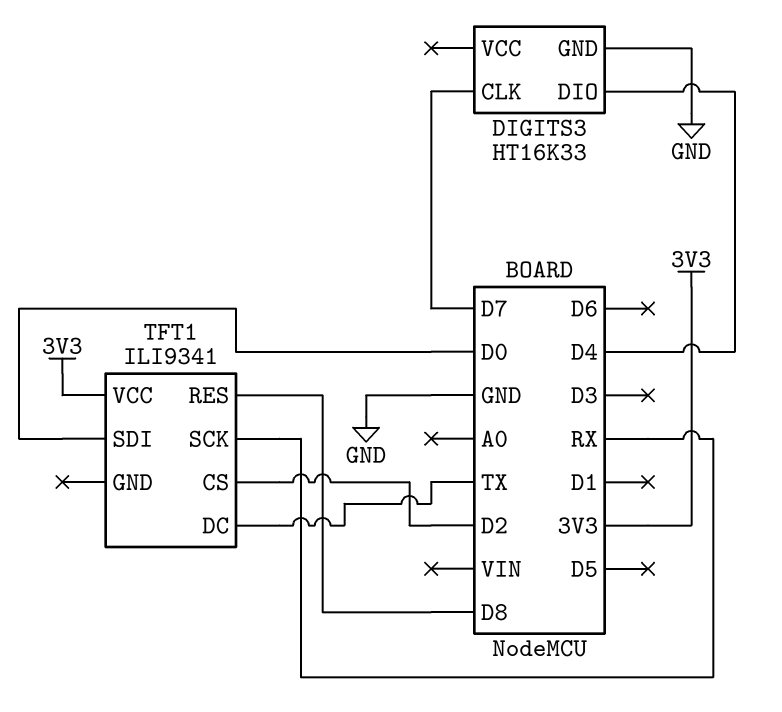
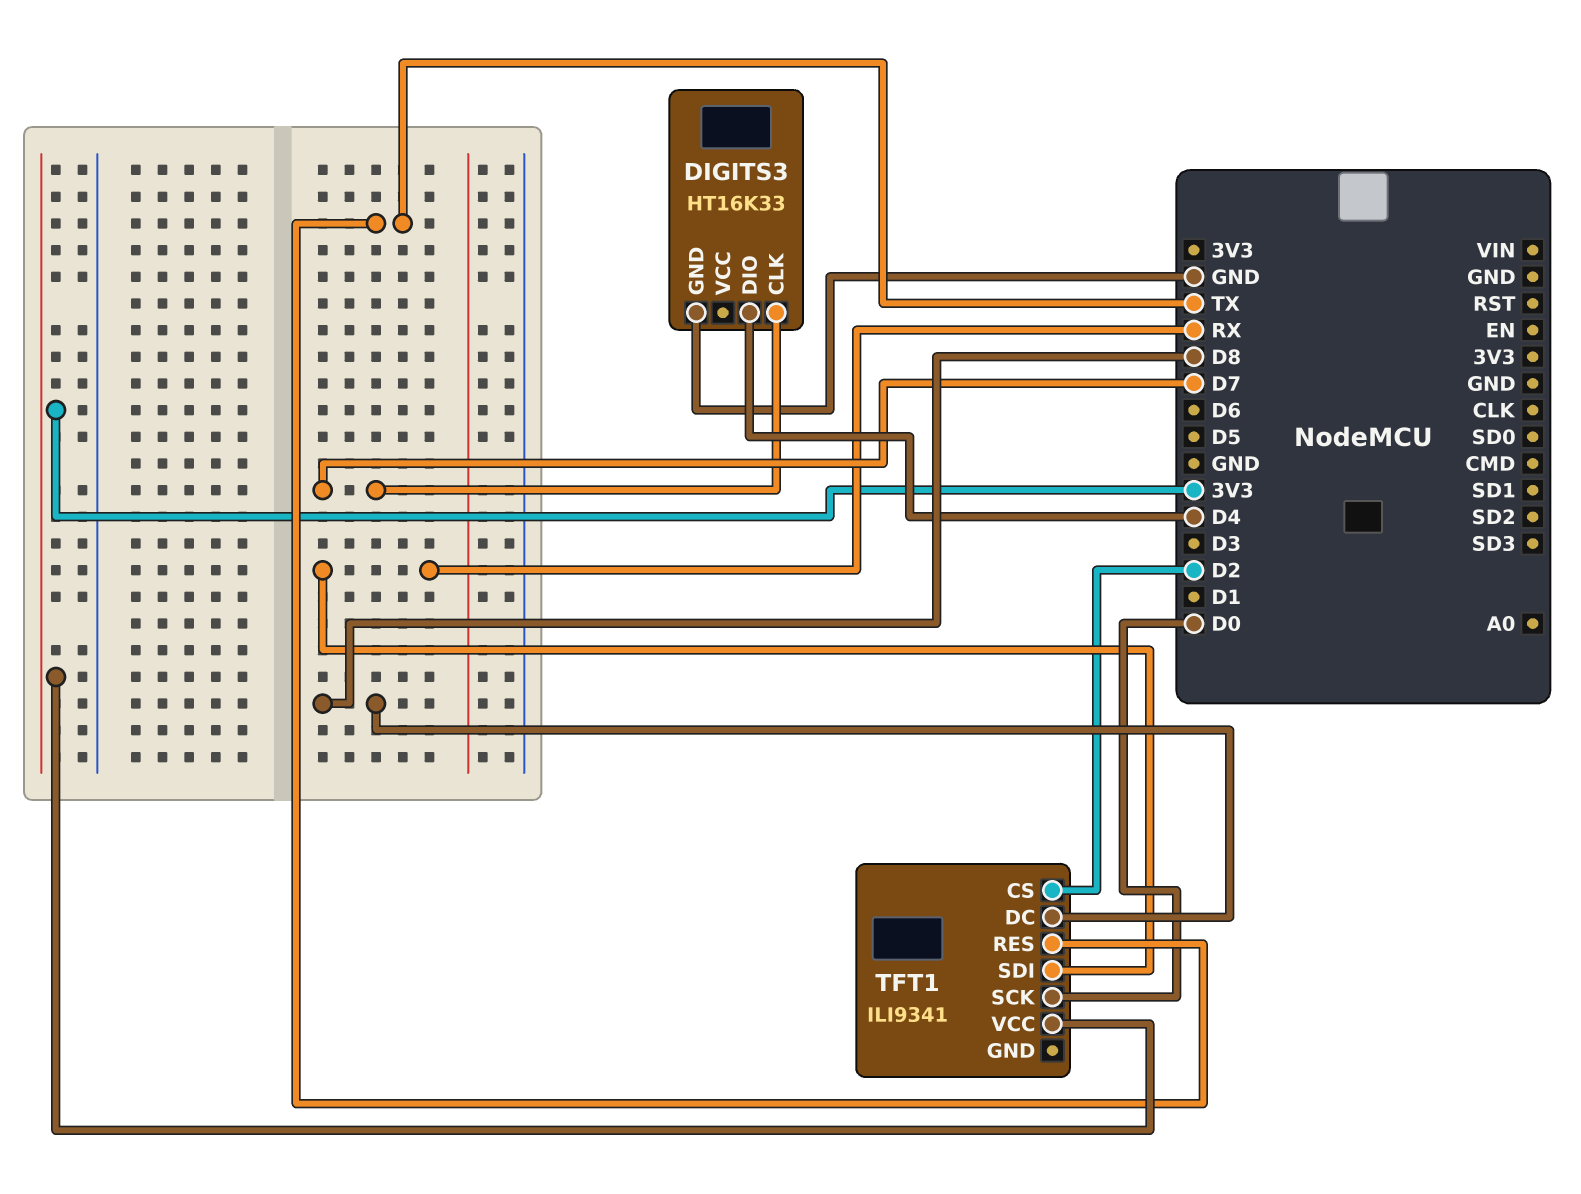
TFT1 pin DC: TX -> D8
TFT1 pin RES: D8 -> TX
TFT1 pin SCK: RX -> D0
TFT1 pin SDI: D0 -> RX

